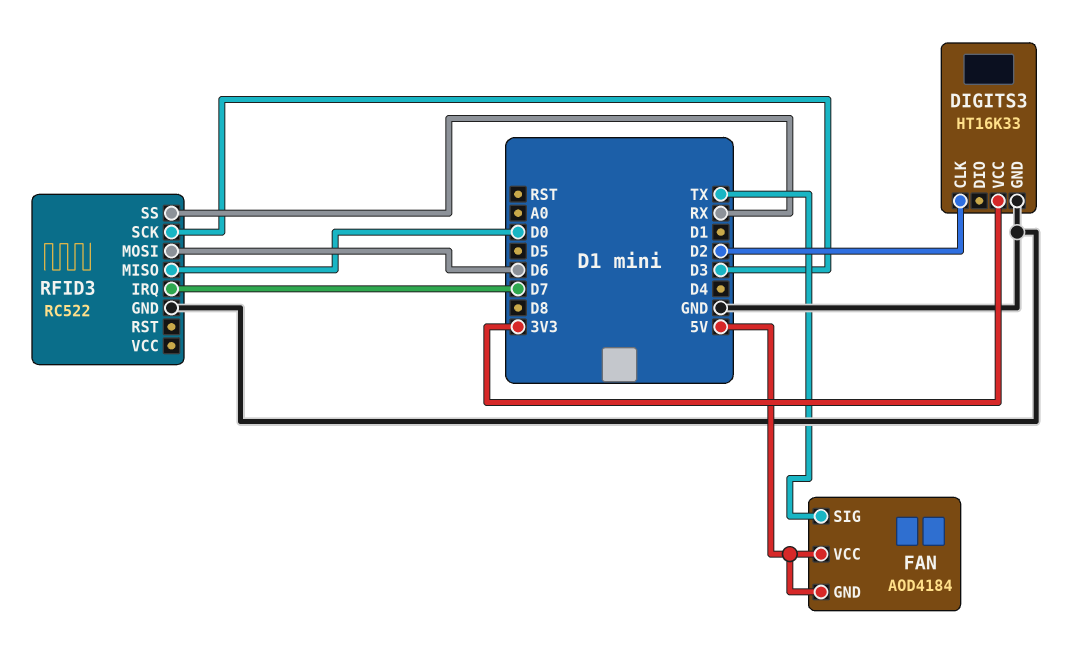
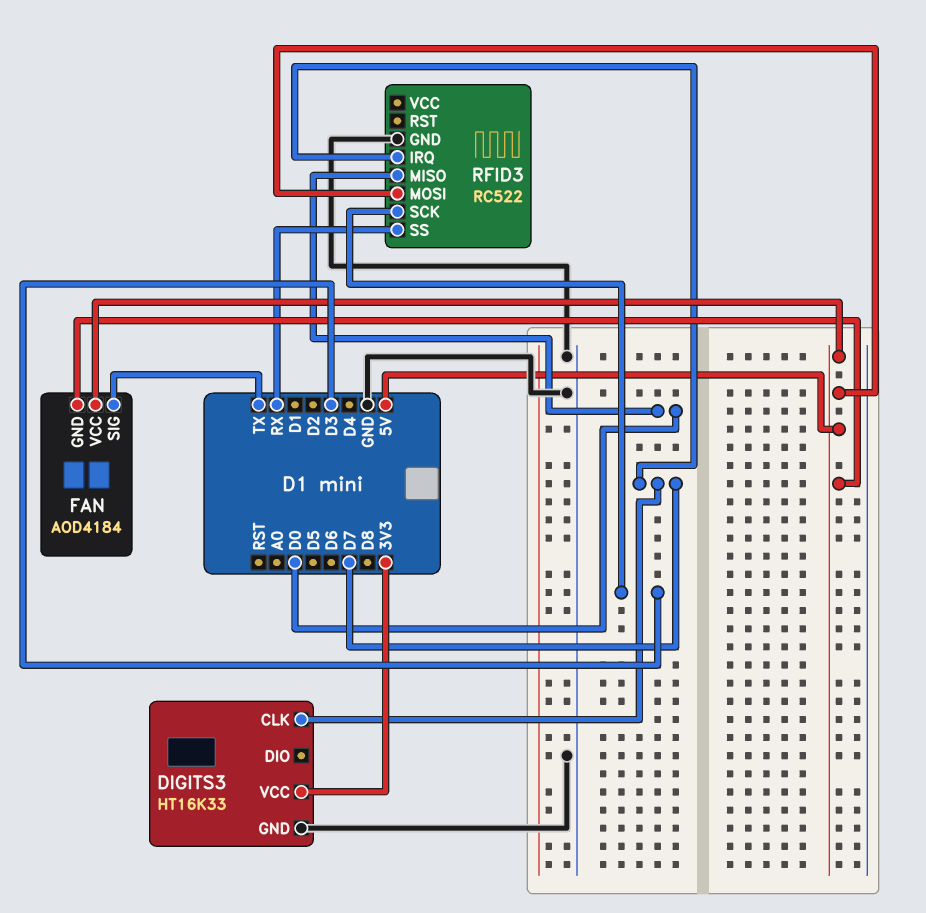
DIGITS3 pin CLK: D2 -> D7
RFID3 pin MOSI: D6 -> 5V

